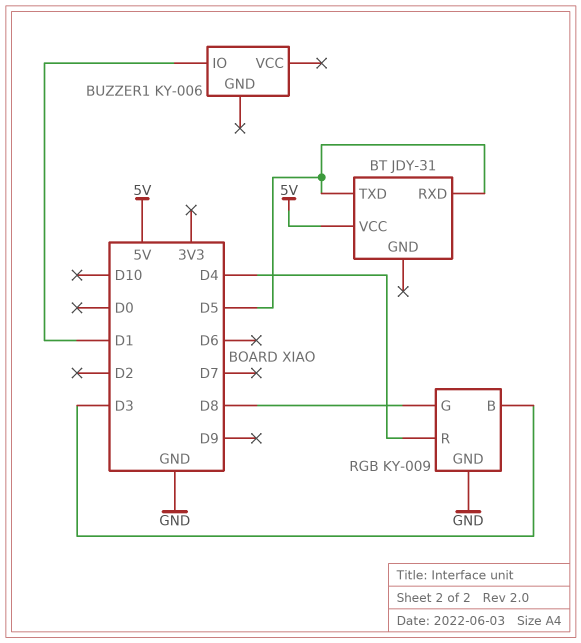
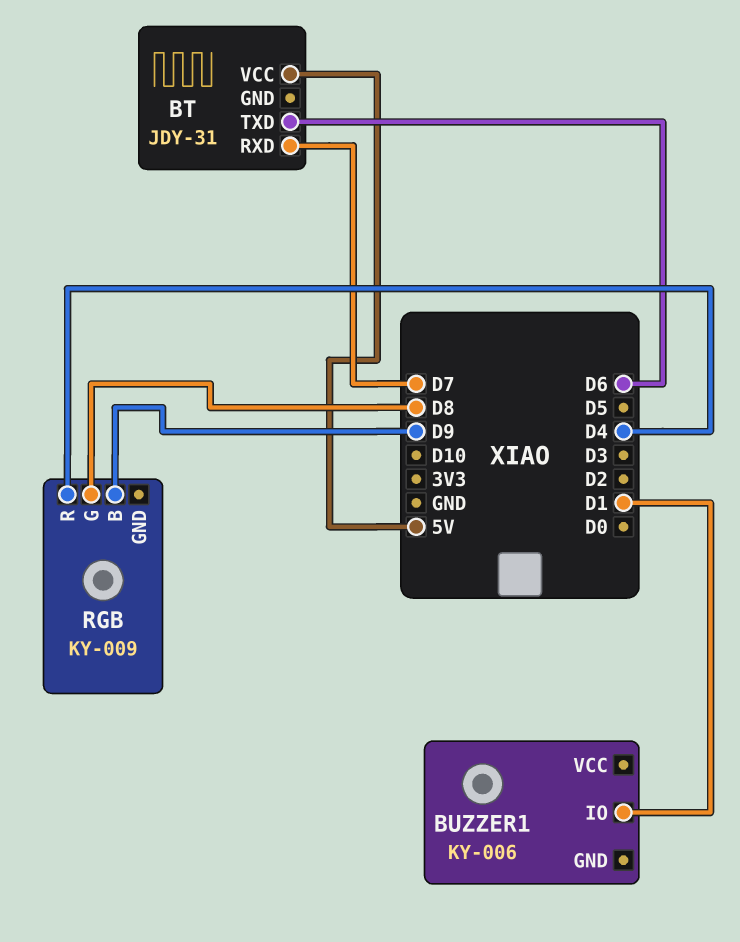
BT pin RXD: D5 -> D7
BT pin TXD: D5 -> D6
RGB pin B: D3 -> D9
RGB pin GND: GND -> none

